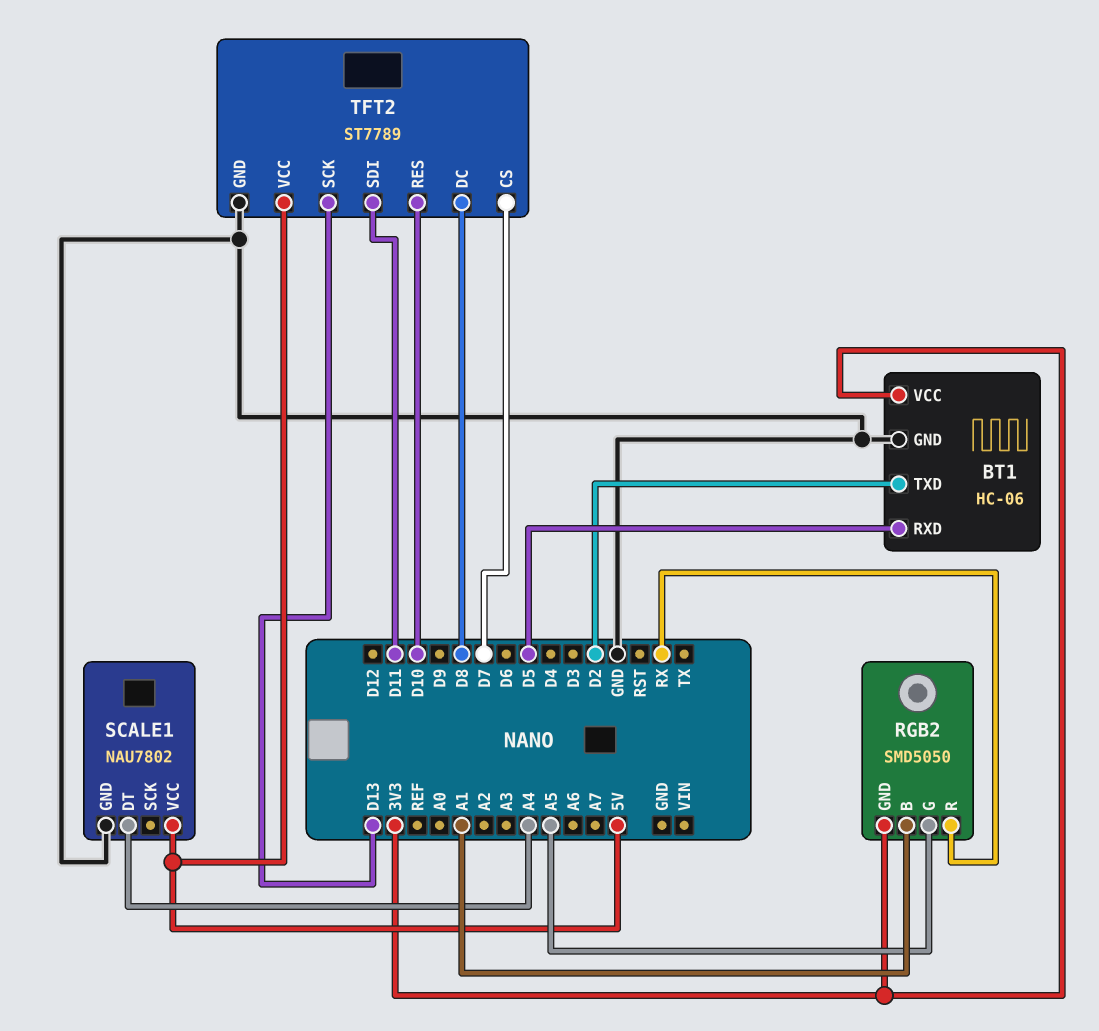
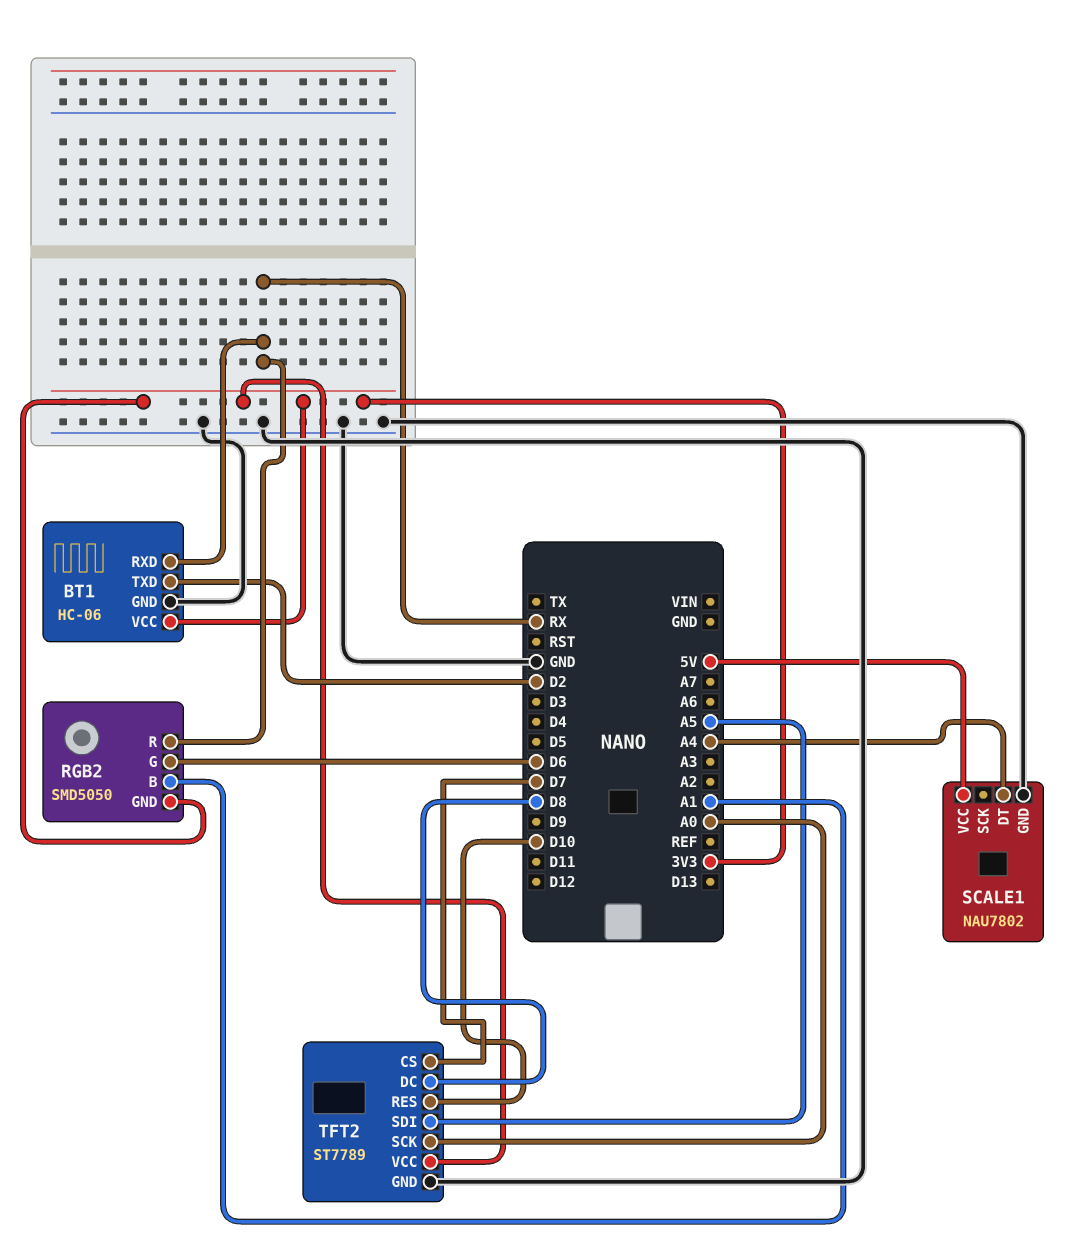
BT1 pin RXD: D5 -> RX
RGB2 pin G: A5 -> D6
TFT2 pin SCK: D13 -> A0
TFT2 pin SDI: D11 -> A5
TFT2 pin VCC: 5V -> 3V3

